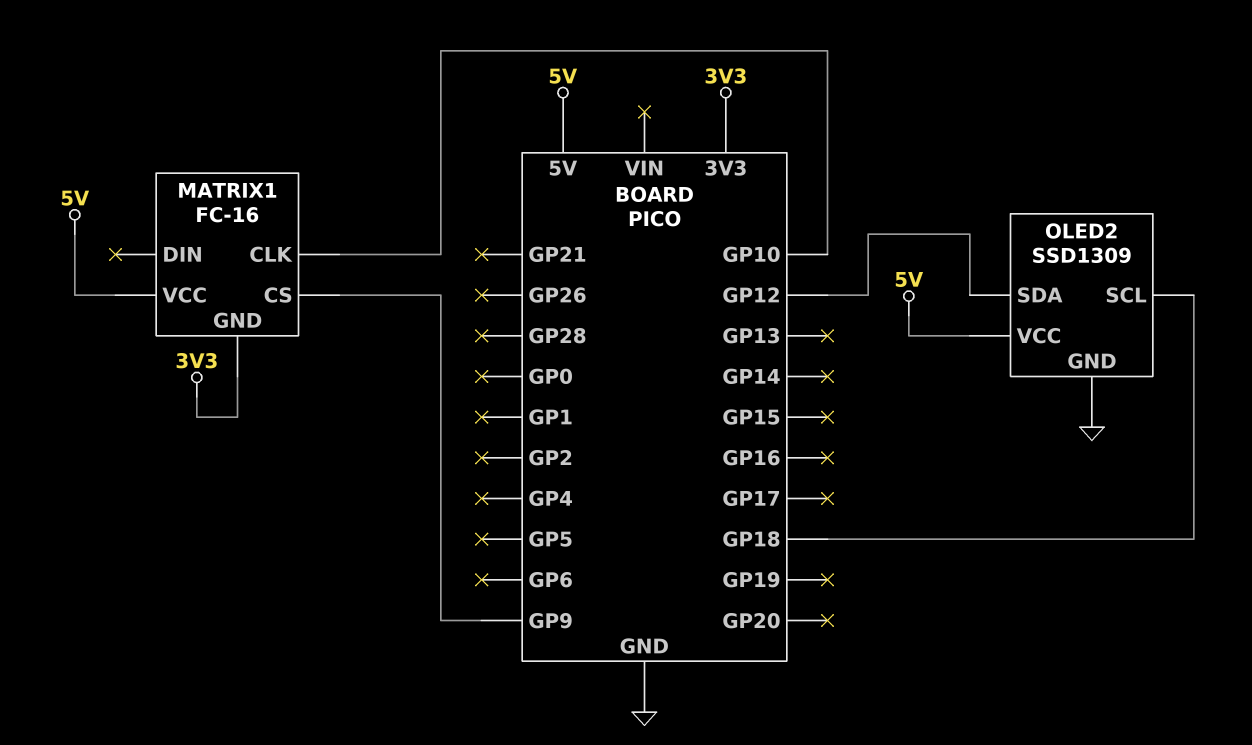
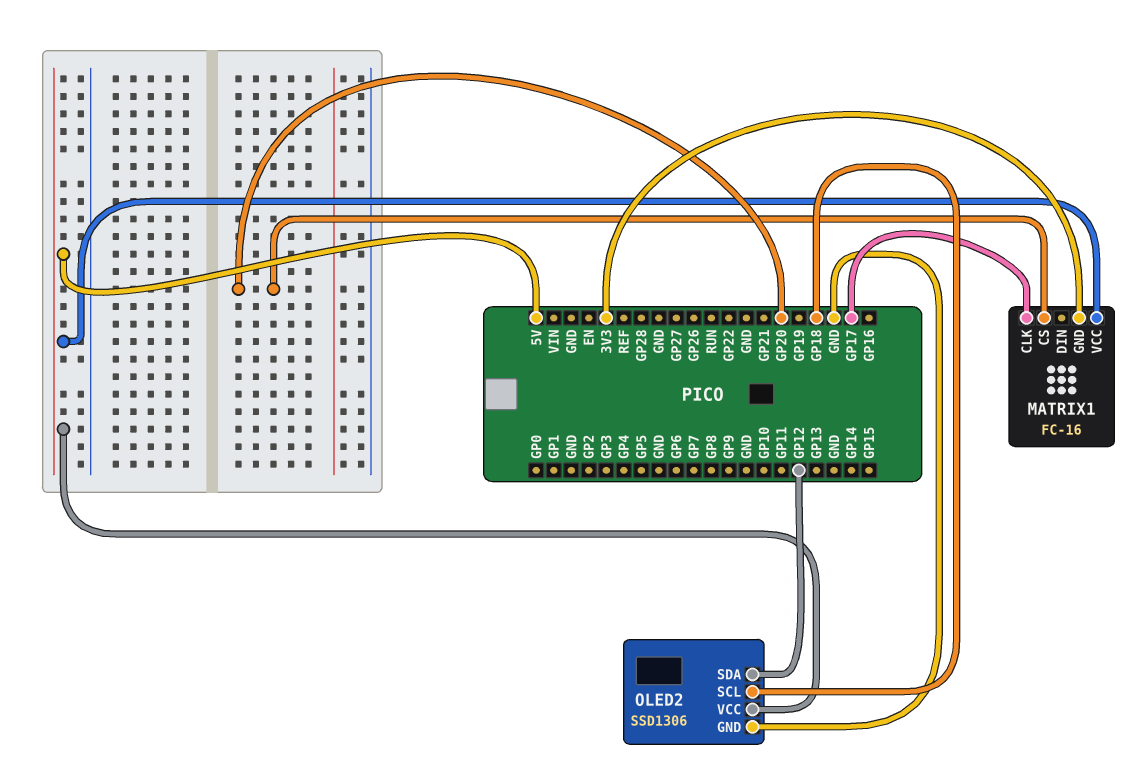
MATRIX1 pin CLK: GP10 -> GP17
MATRIX1 pin CS: GP9 -> GP20
OLED2: SSD1309 -> SSD1306

